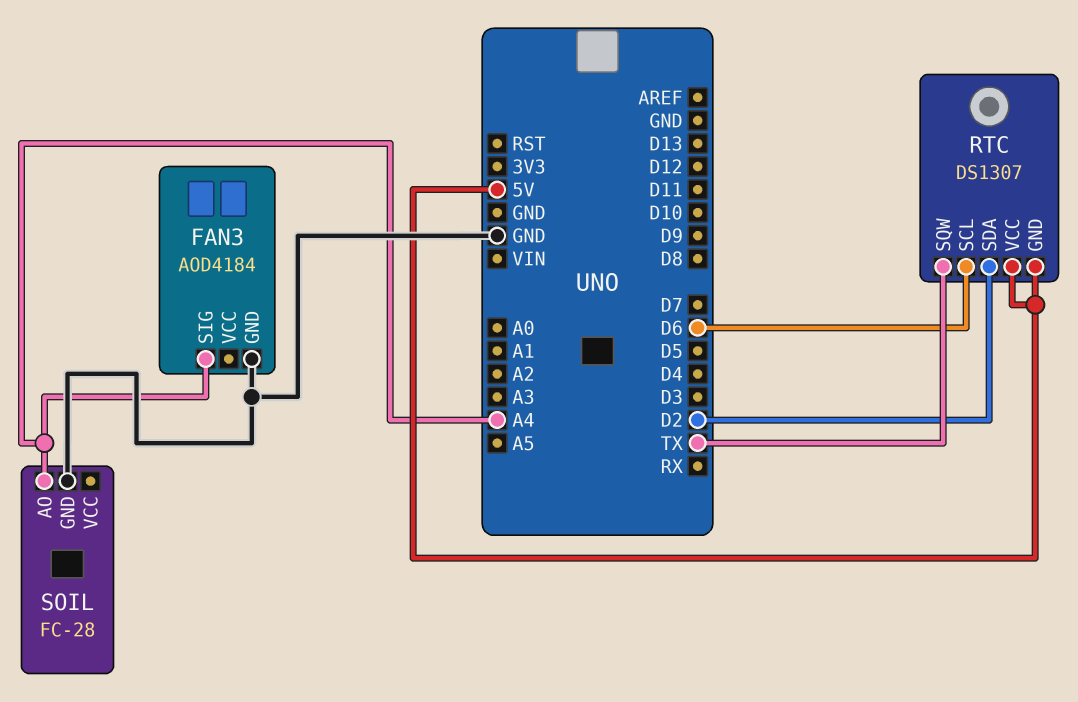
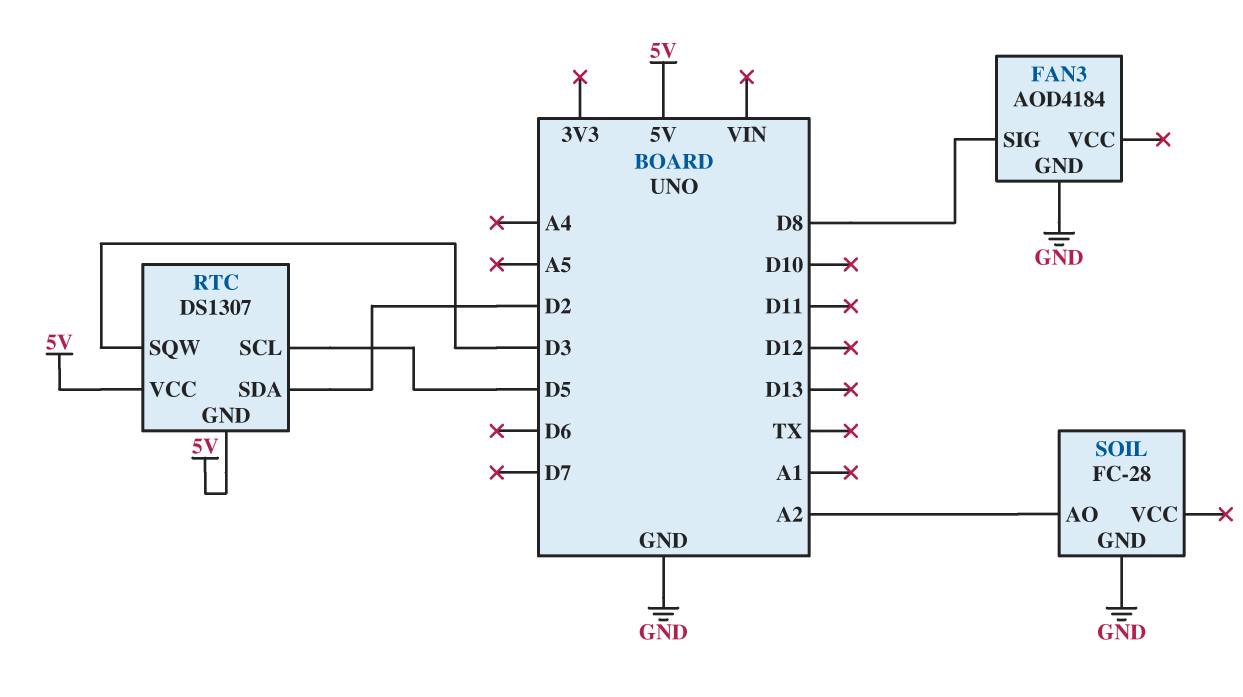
FAN3 pin SIG: A4 -> D8
RTC pin SCL: D6 -> D5
RTC pin SQW: TX -> D3
SOIL pin AO: A4 -> A2

